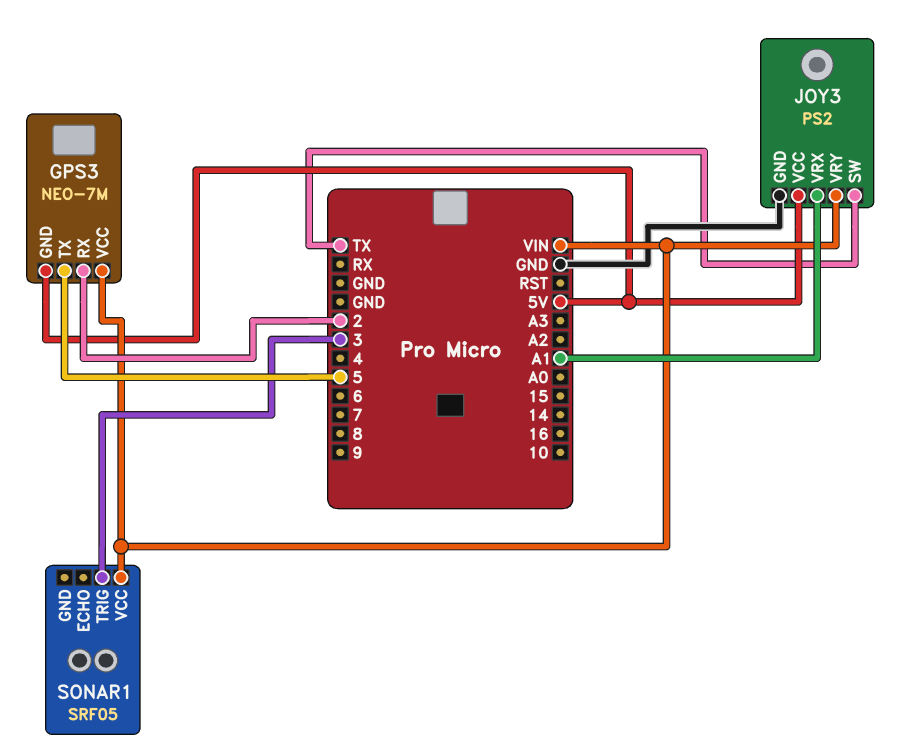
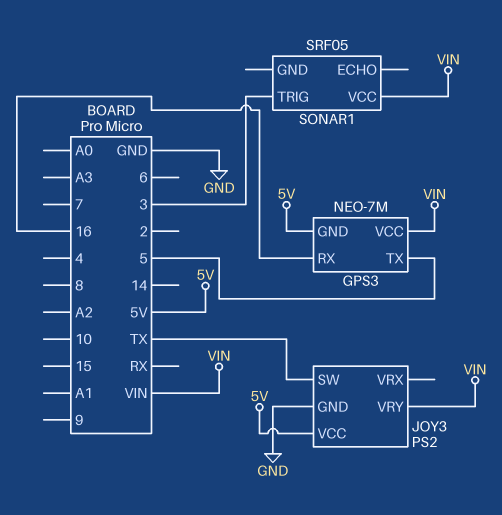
GPS3 pin RX: 2 -> 16
JOY3 pin VRX: A1 -> none

